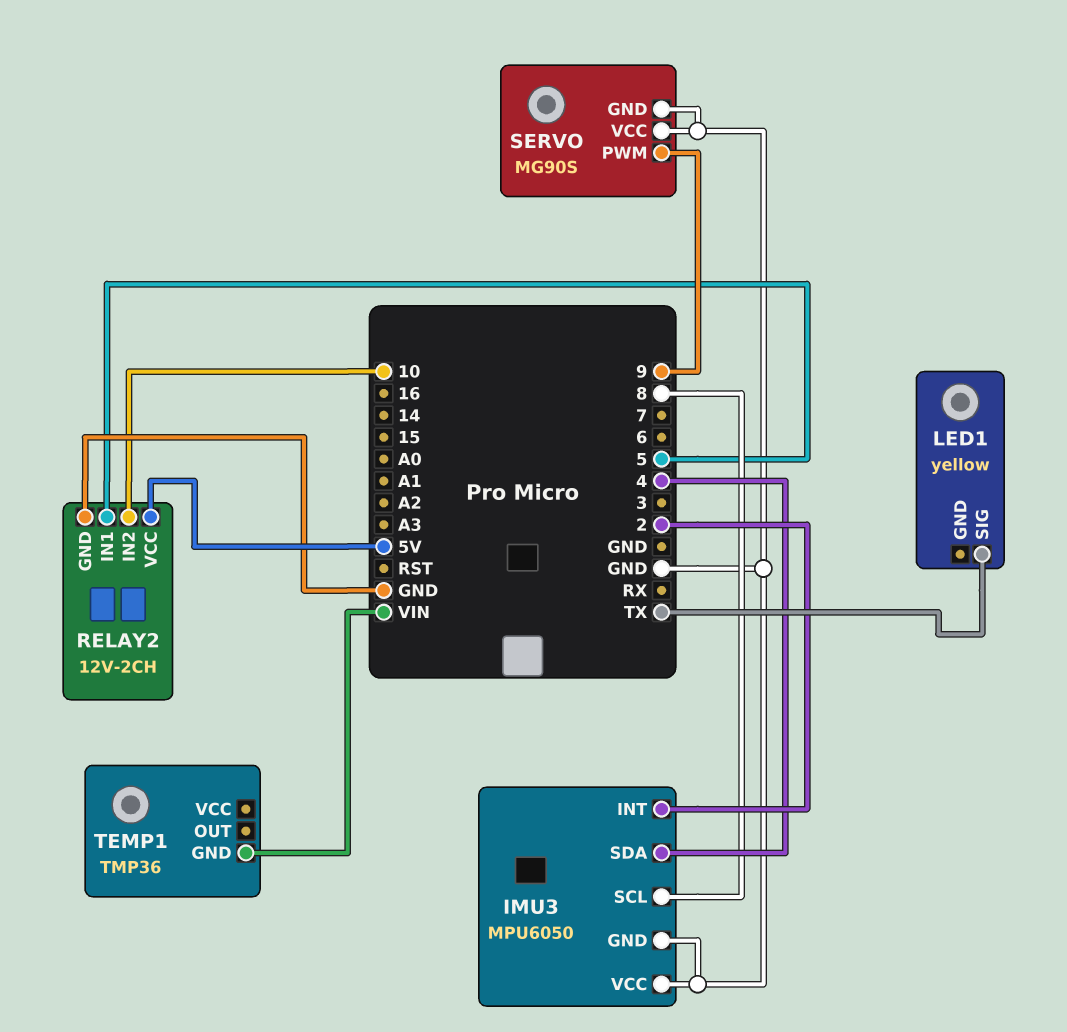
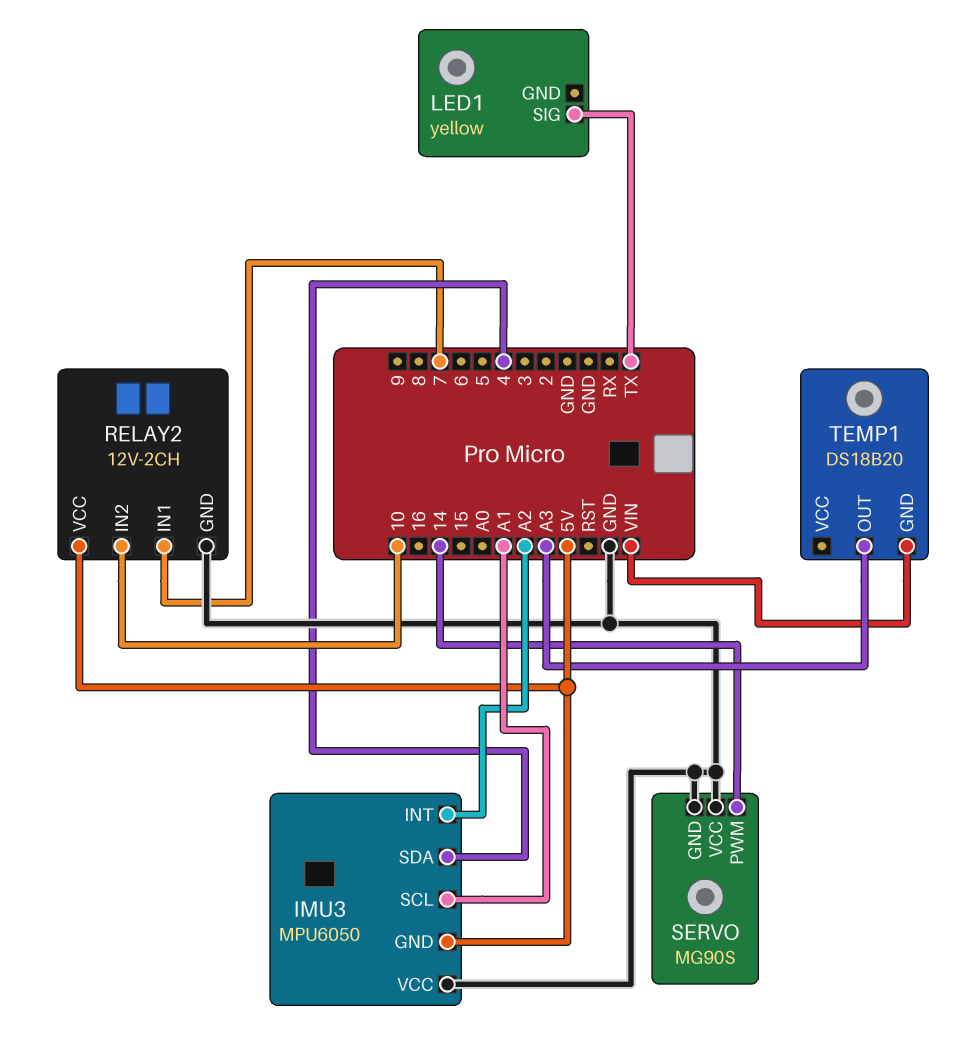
IMU3 pin GND: GND -> 5V
IMU3 pin INT: 2 -> A2
IMU3 pin SCL: 8 -> A1
RELAY2 pin IN1: 5 -> 7
SERVO pin PWM: 9 -> 14
TEMP1: TMP36 -> DS18B20
TEMP1 pin OUT: none -> A3

